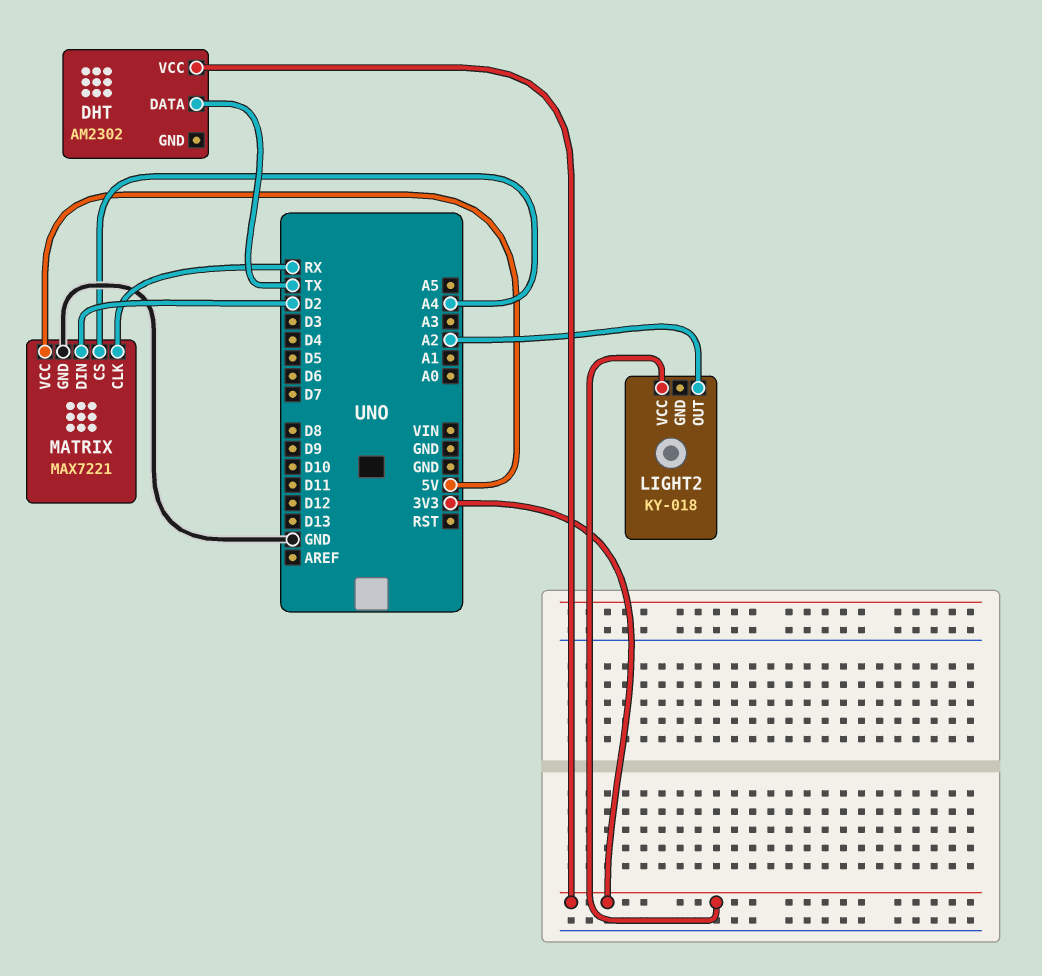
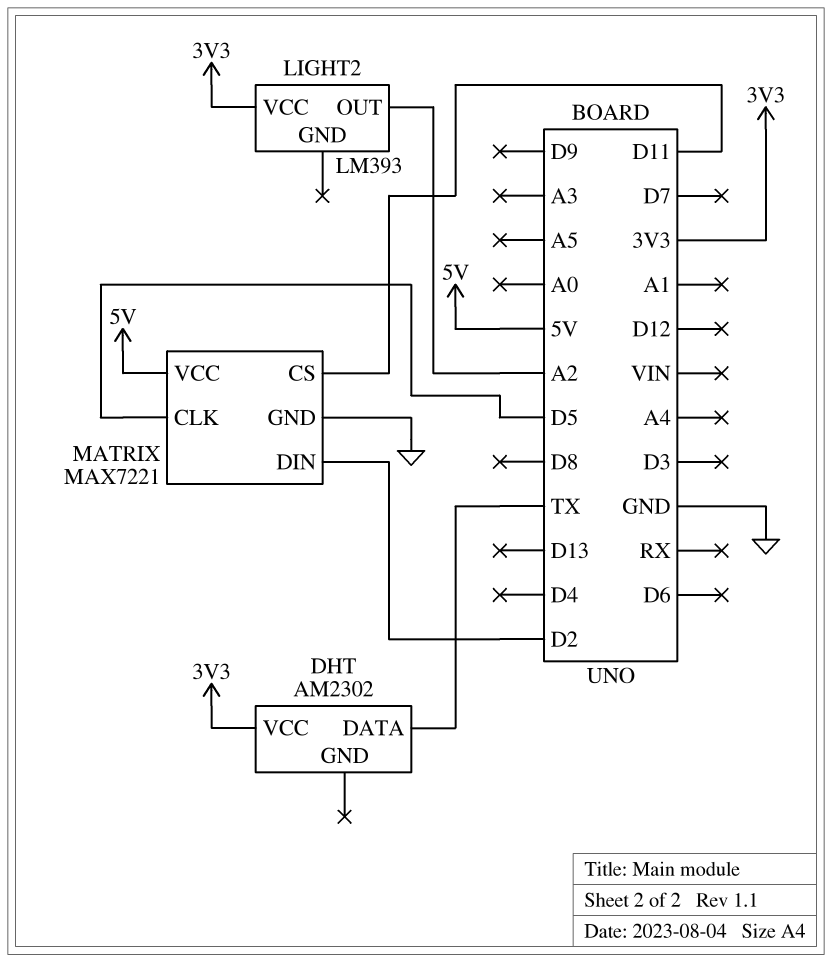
LIGHT2: KY-018 -> LM393
MATRIX pin CLK: RX -> D5
MATRIX pin CS: A4 -> D11

